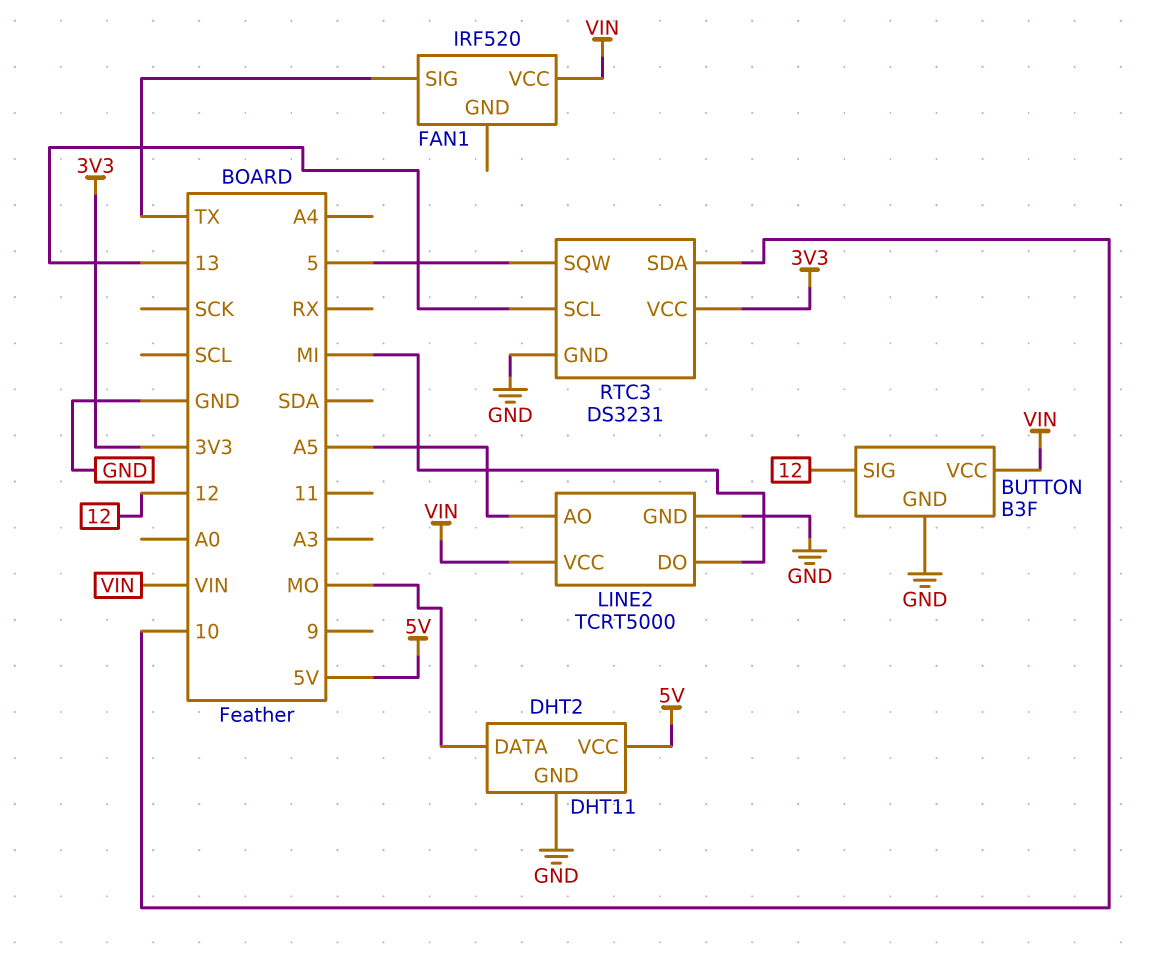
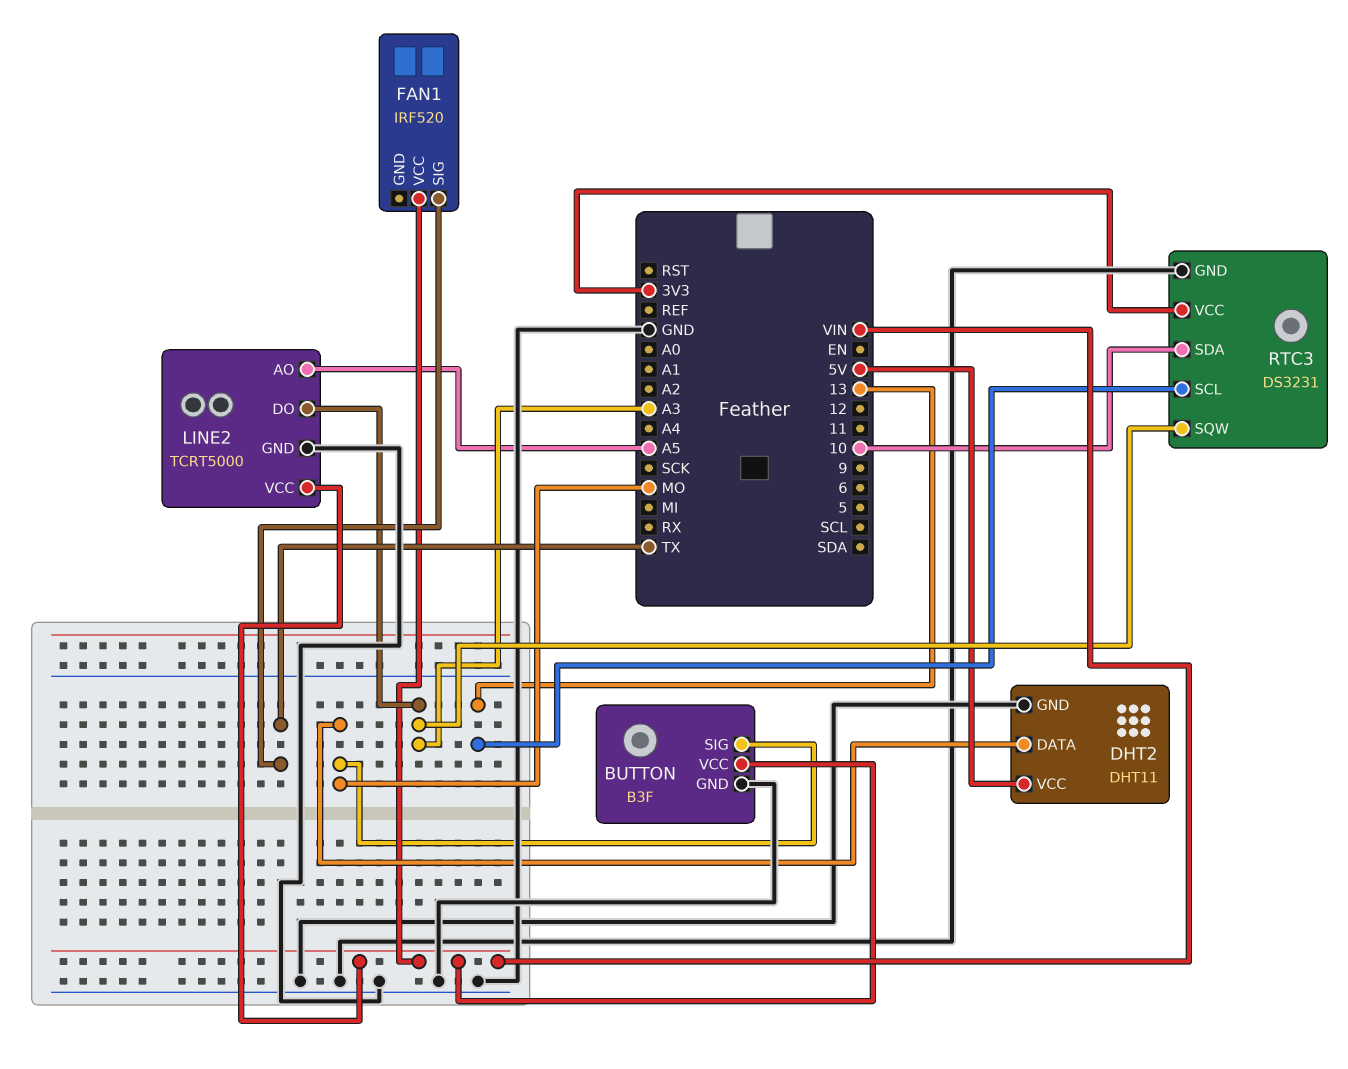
BUTTON pin SIG: 12 -> MO
LINE2 pin DO: MI -> A3
RTC3 pin SQW: 5 -> A3

